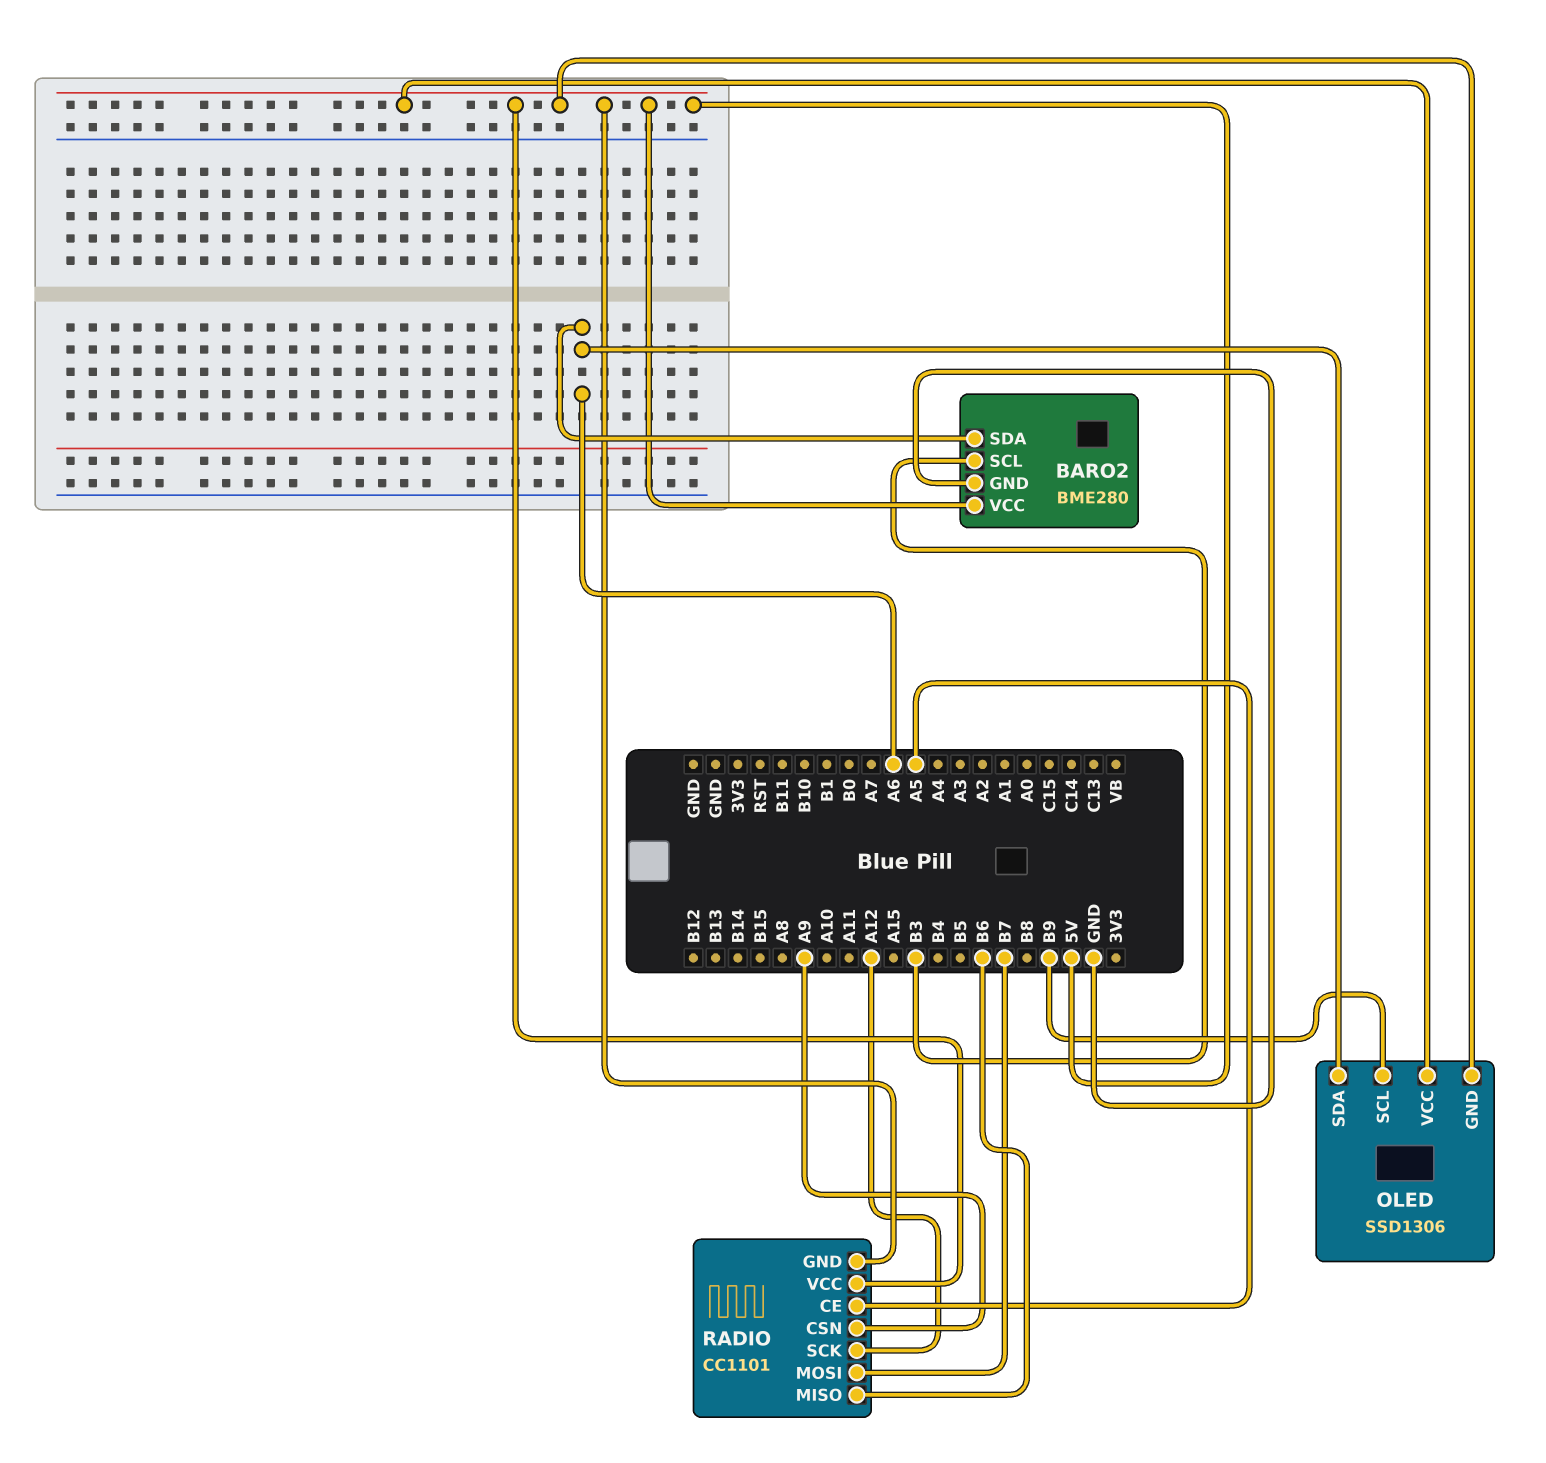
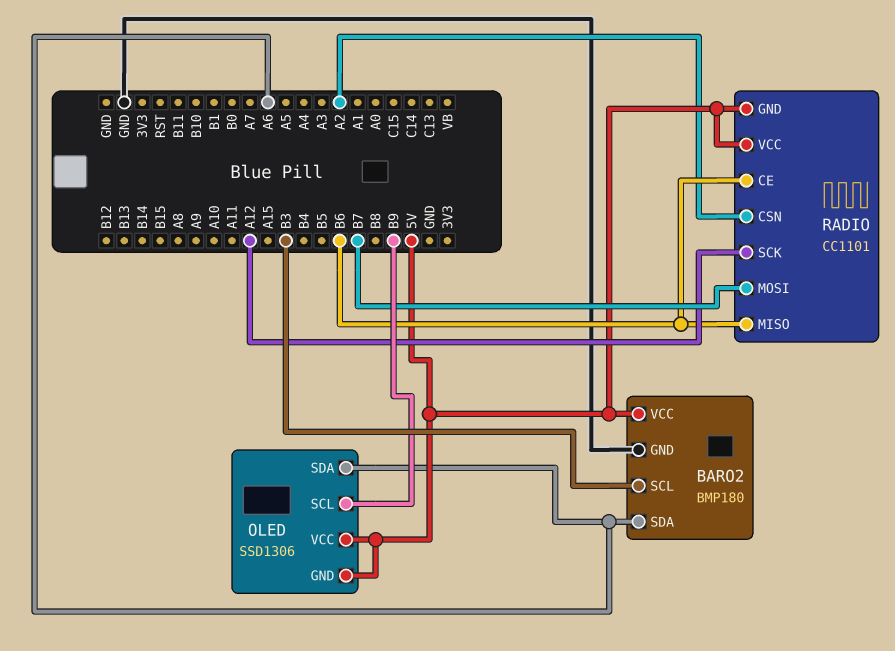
BARO2: BME280 -> BMP180
RADIO pin CE: A5 -> B6
RADIO pin CSN: A9 -> A2

